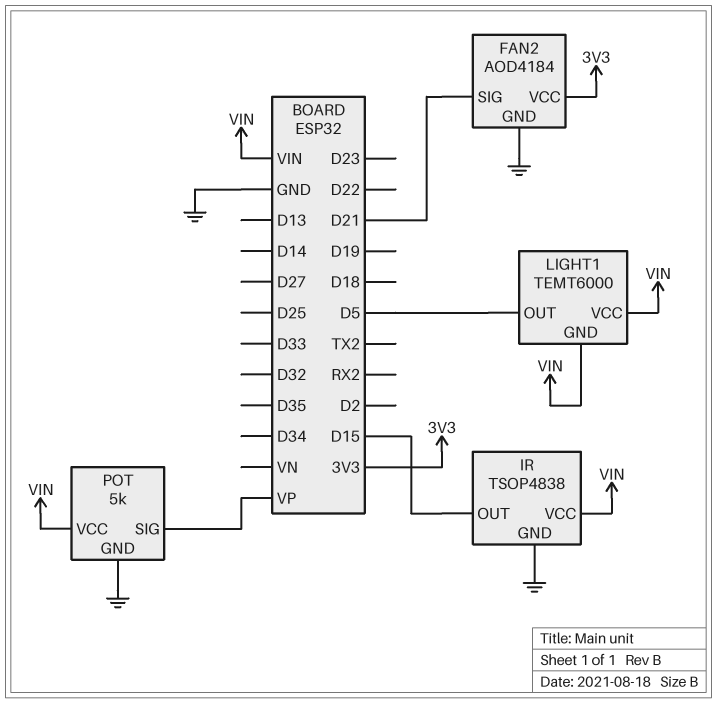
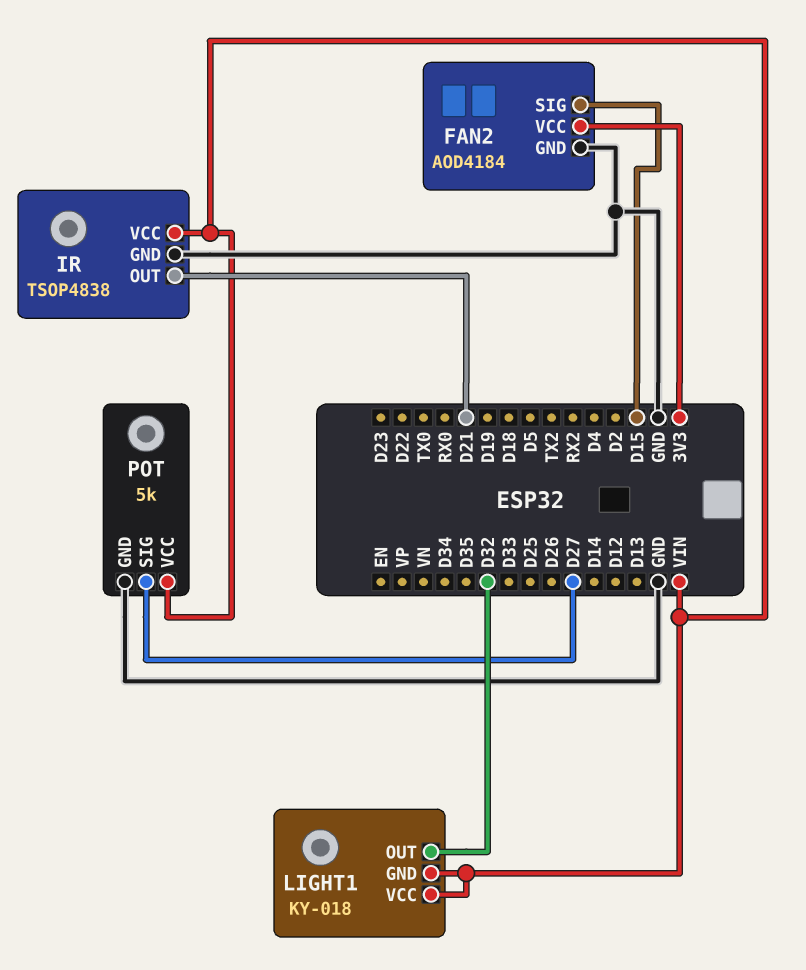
FAN2 pin SIG: D21 -> D15
IR pin OUT: D15 -> D21
LIGHT1: TEMT6000 -> KY-018
LIGHT1 pin OUT: D5 -> D32
POT pin SIG: VP -> D27

